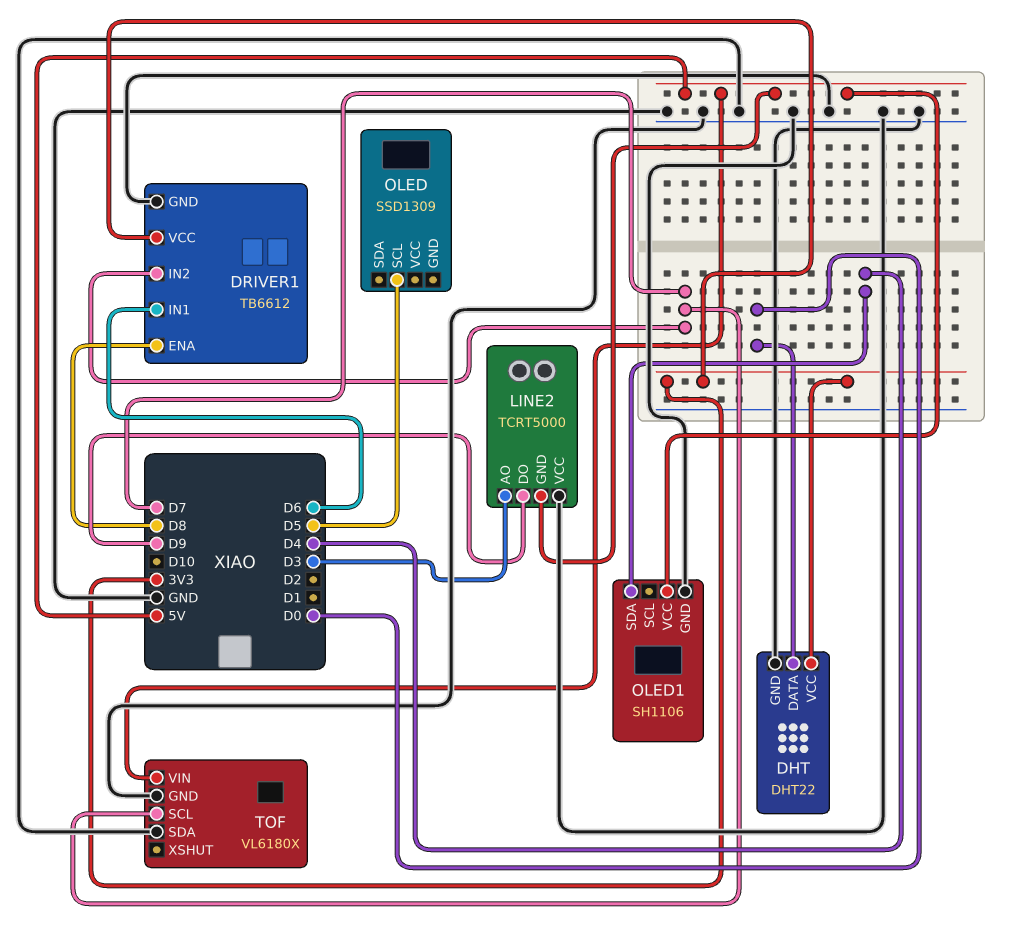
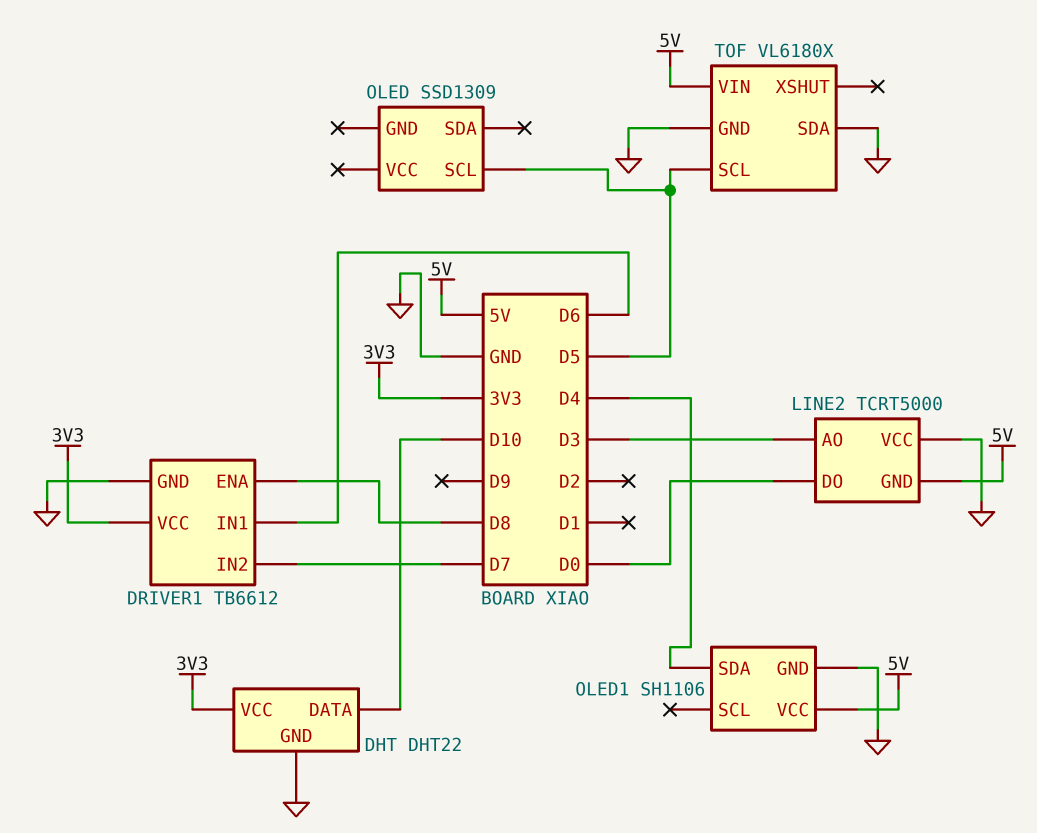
DHT pin DATA: D0 -> D10
LINE2 pin DO: D9 -> D0
TOF pin SCL: D7 -> D5

